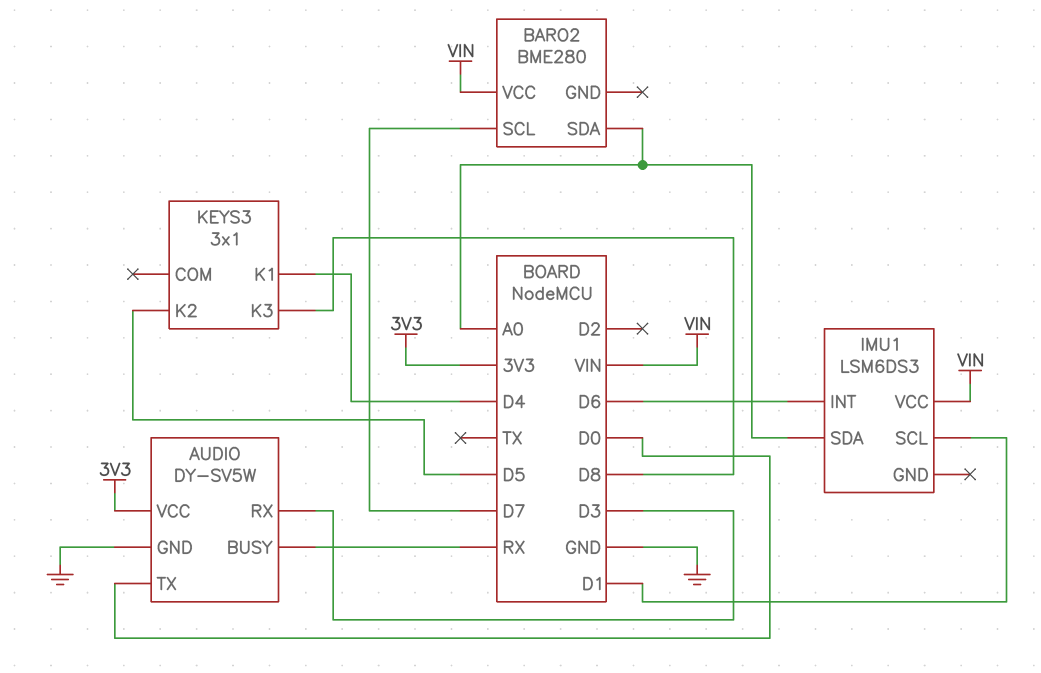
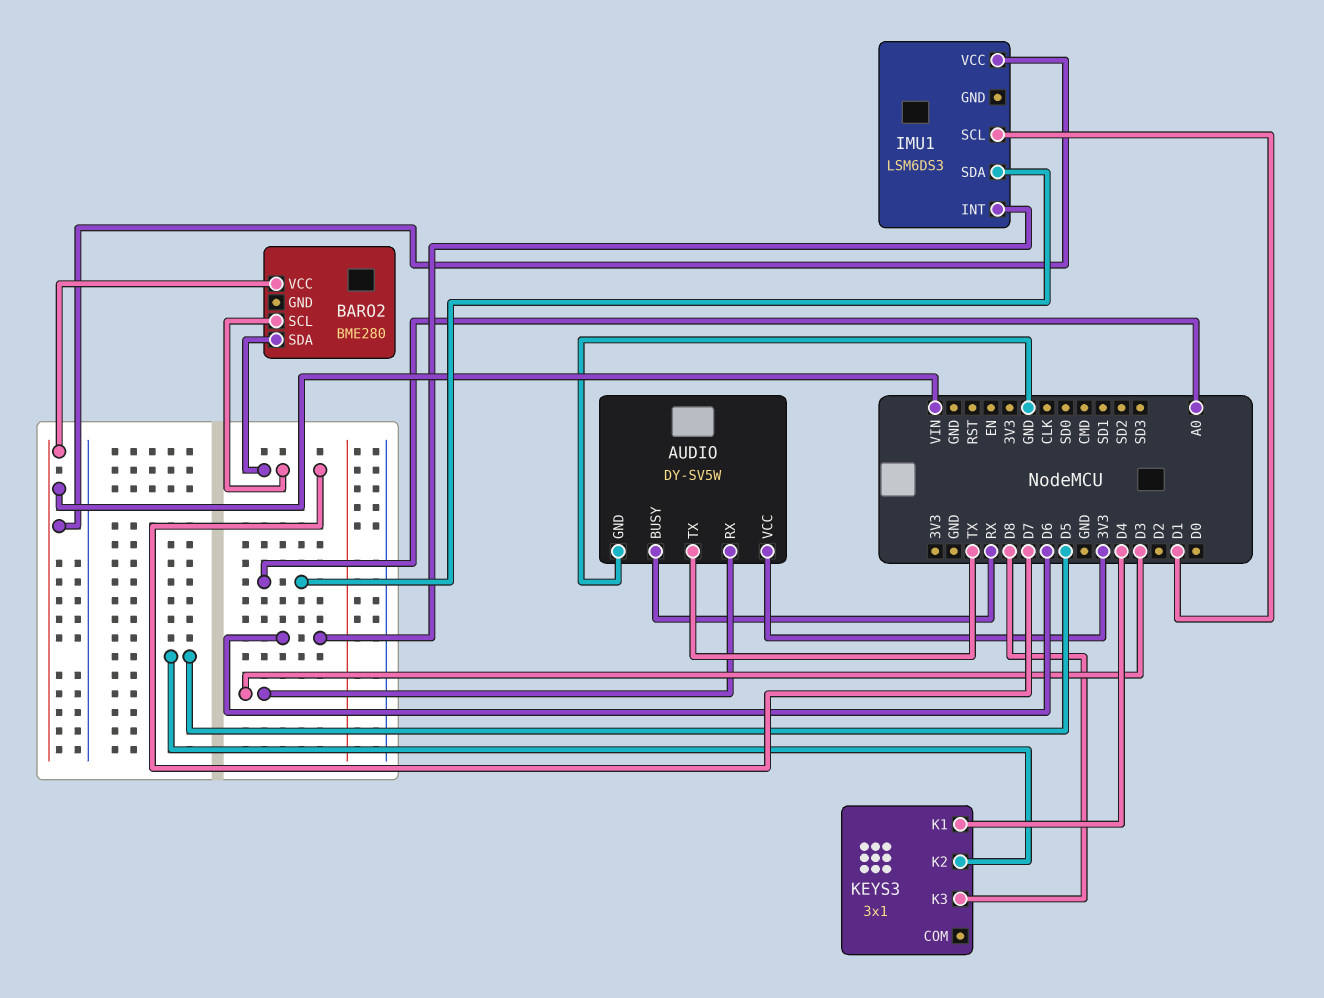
AUDIO pin TX: D0 -> TX
BARO2 pin SDA: A0 -> D7

